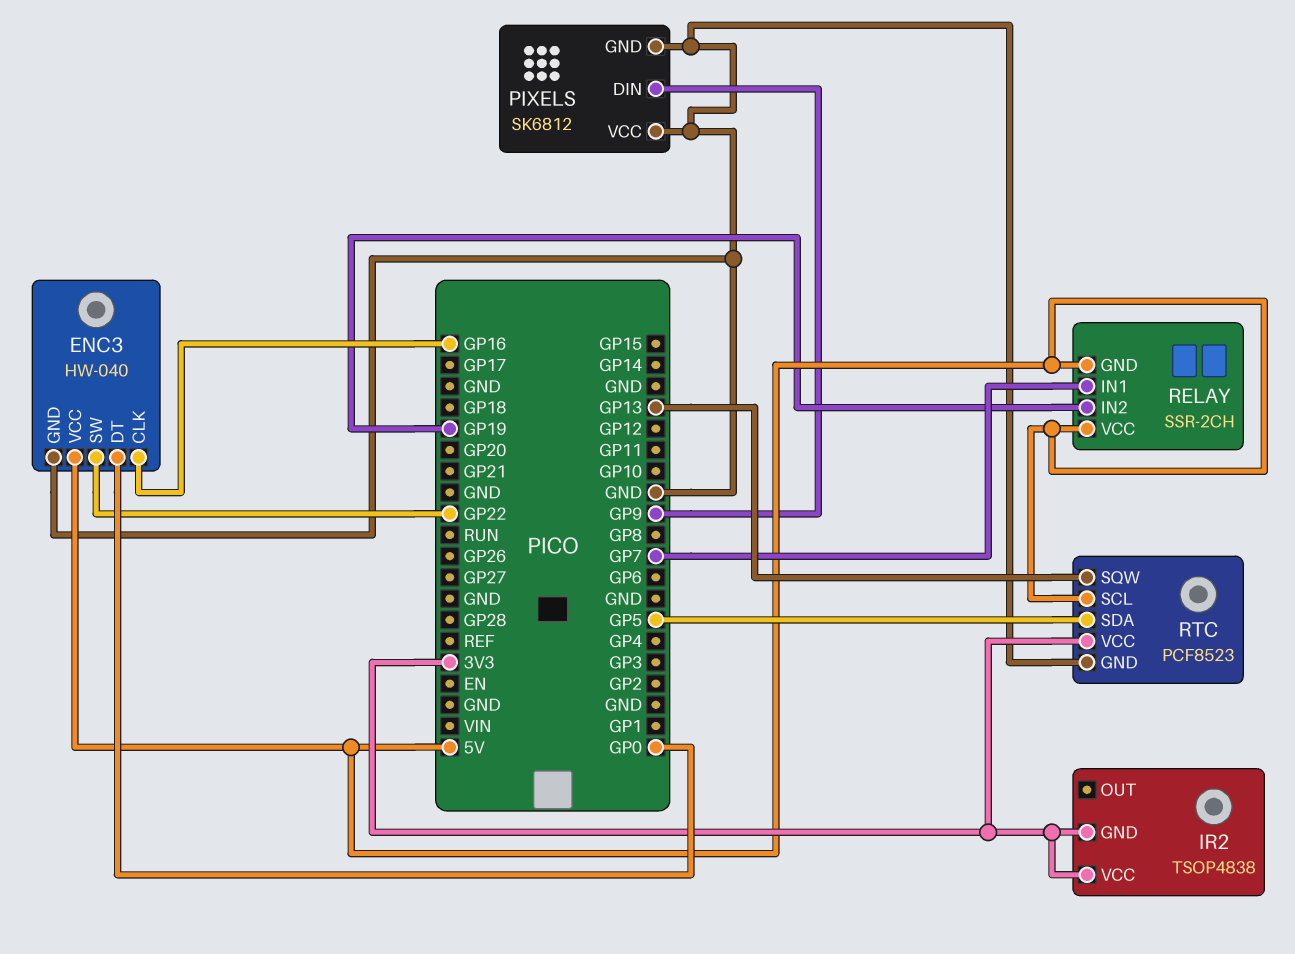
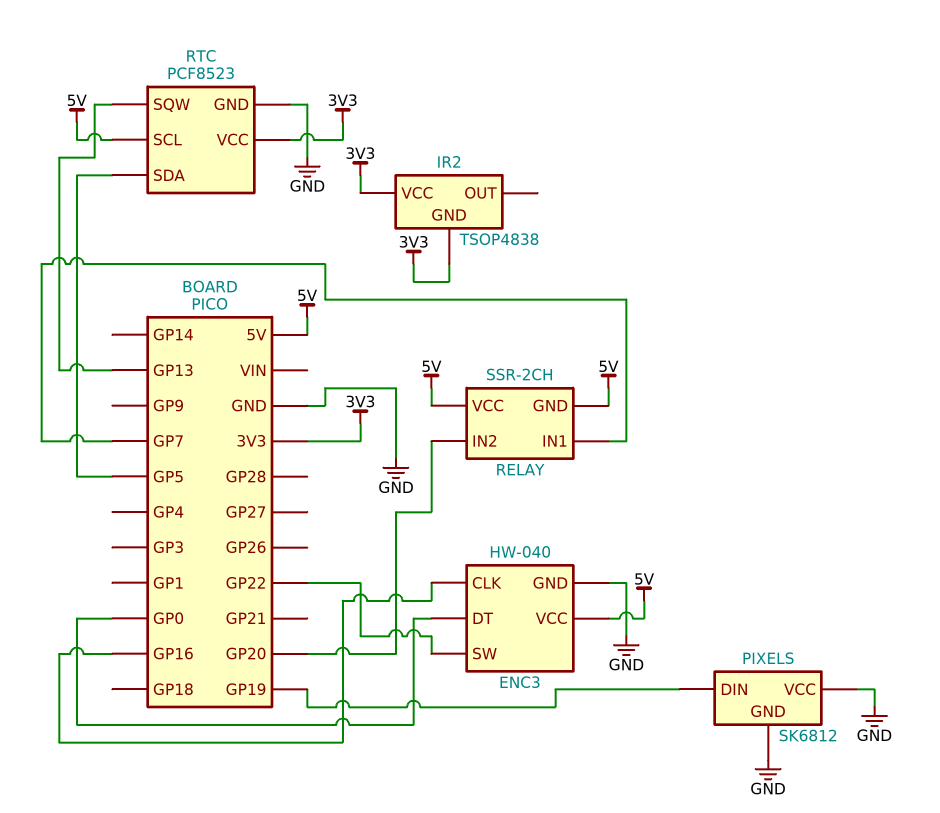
PIXELS pin DIN: GP9 -> GP19
RELAY pin IN2: GP19 -> GP20

